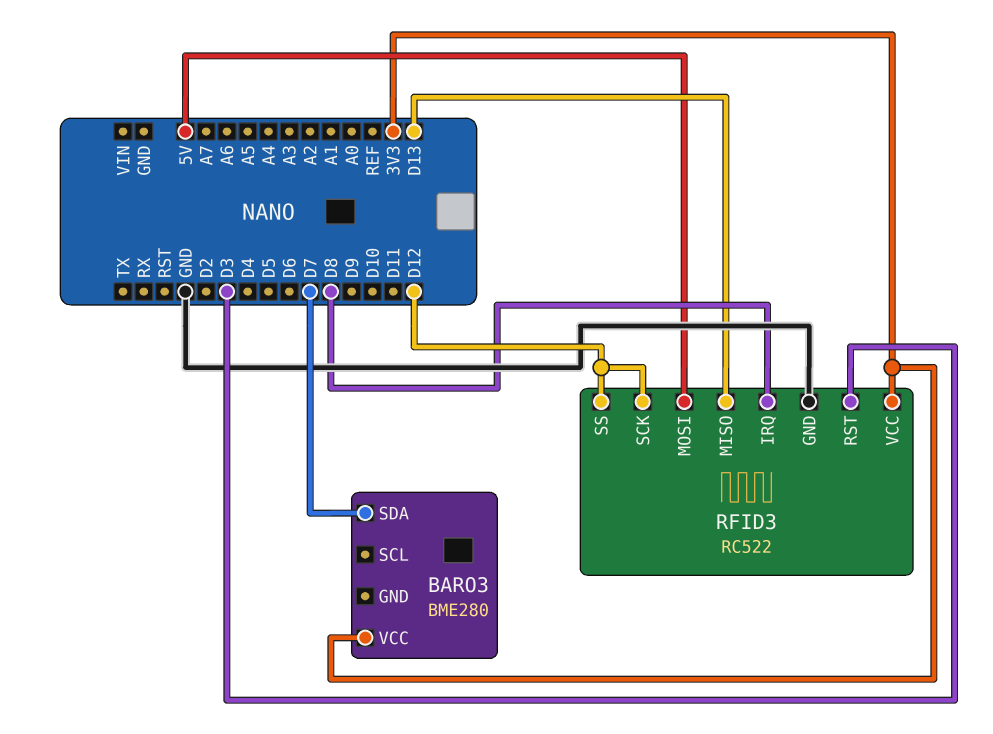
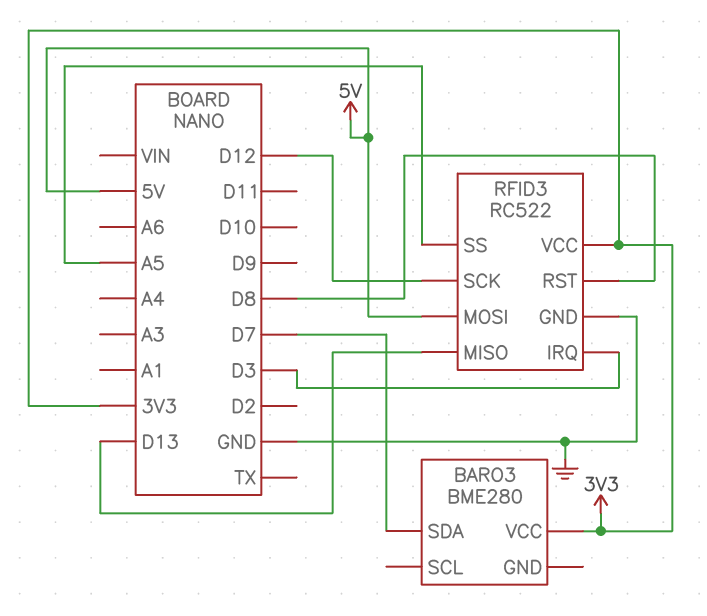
RFID3 pin IRQ: D8 -> D3
RFID3 pin RST: D3 -> D8
RFID3 pin SS: D12 -> A5

